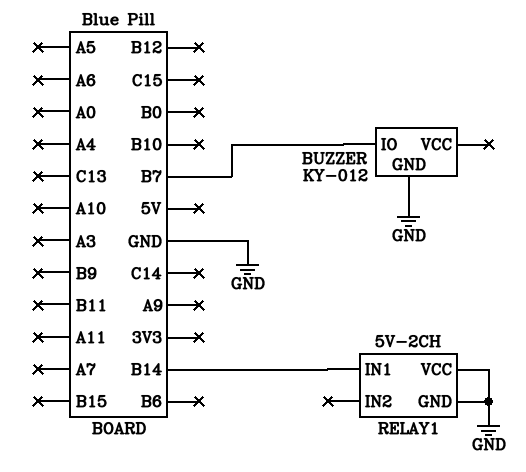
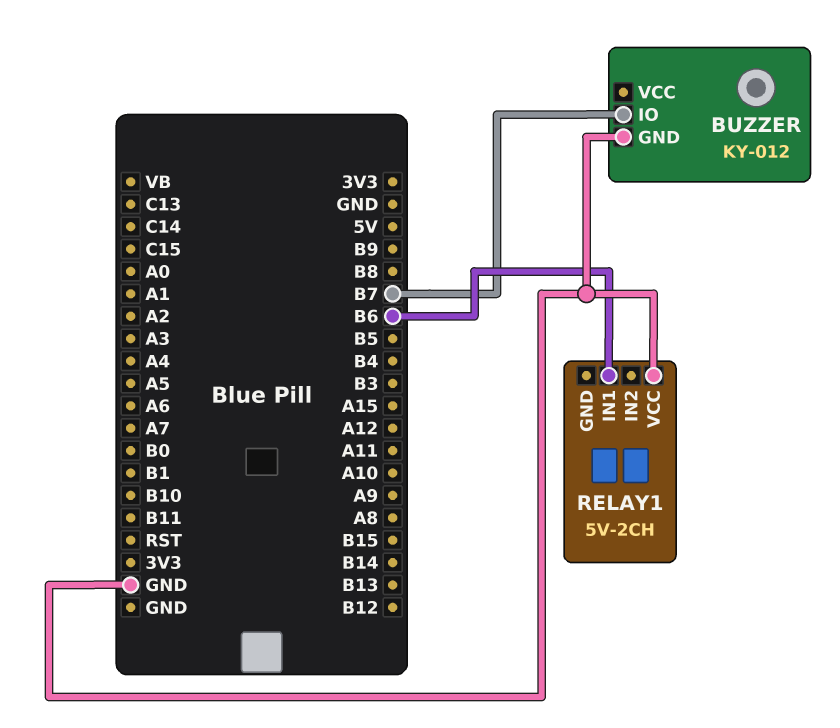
RELAY1 pin GND: GND -> none
RELAY1 pin IN1: B14 -> B6

